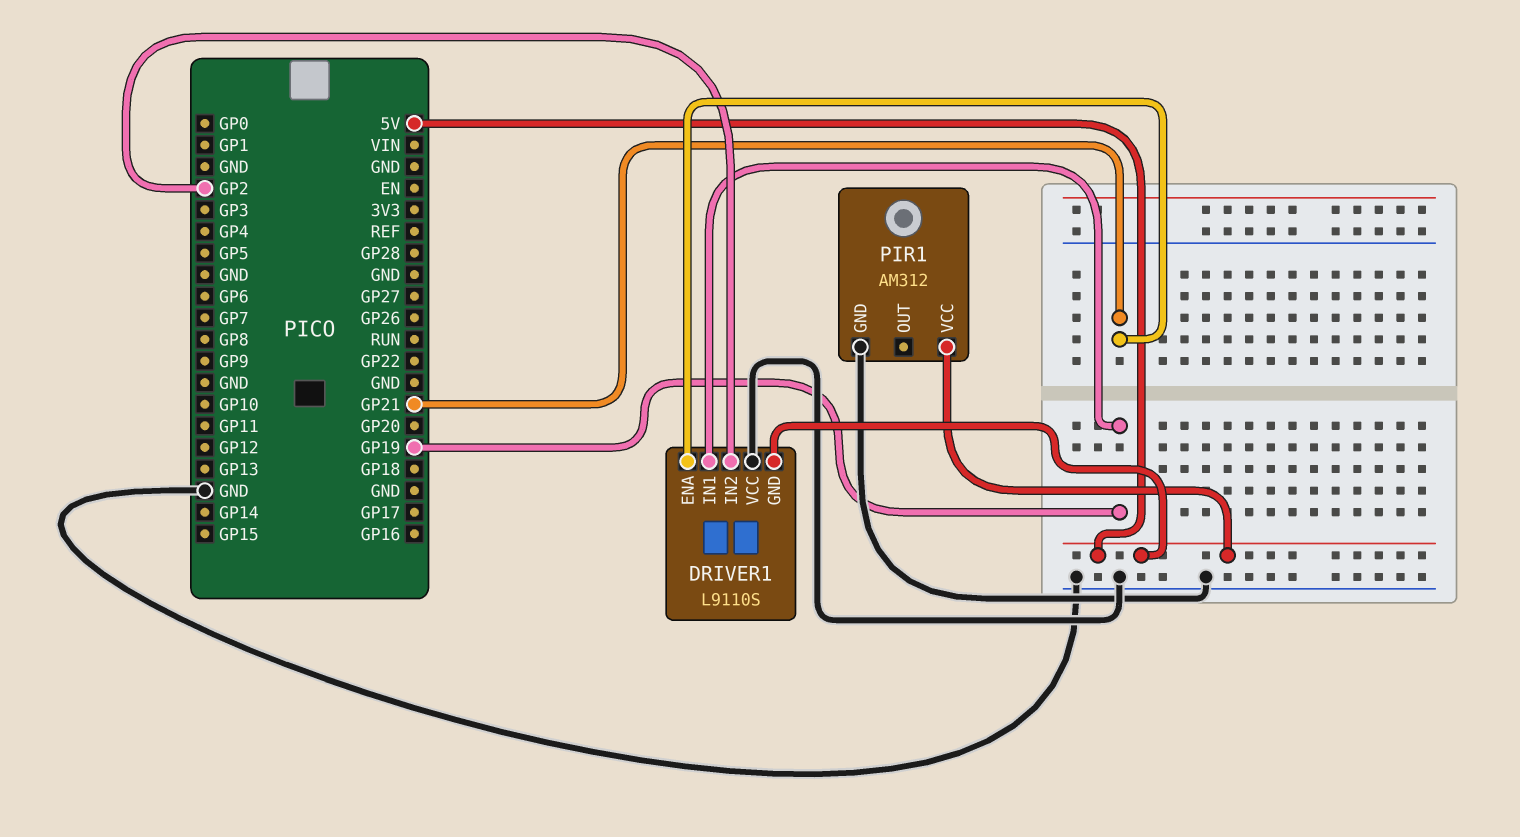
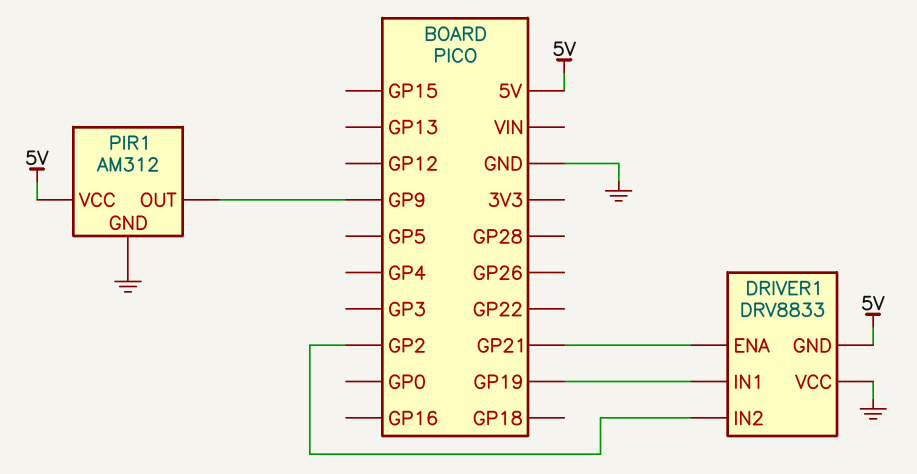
DRIVER1: L9110S -> DRV8833
PIR1 pin OUT: none -> GP9

